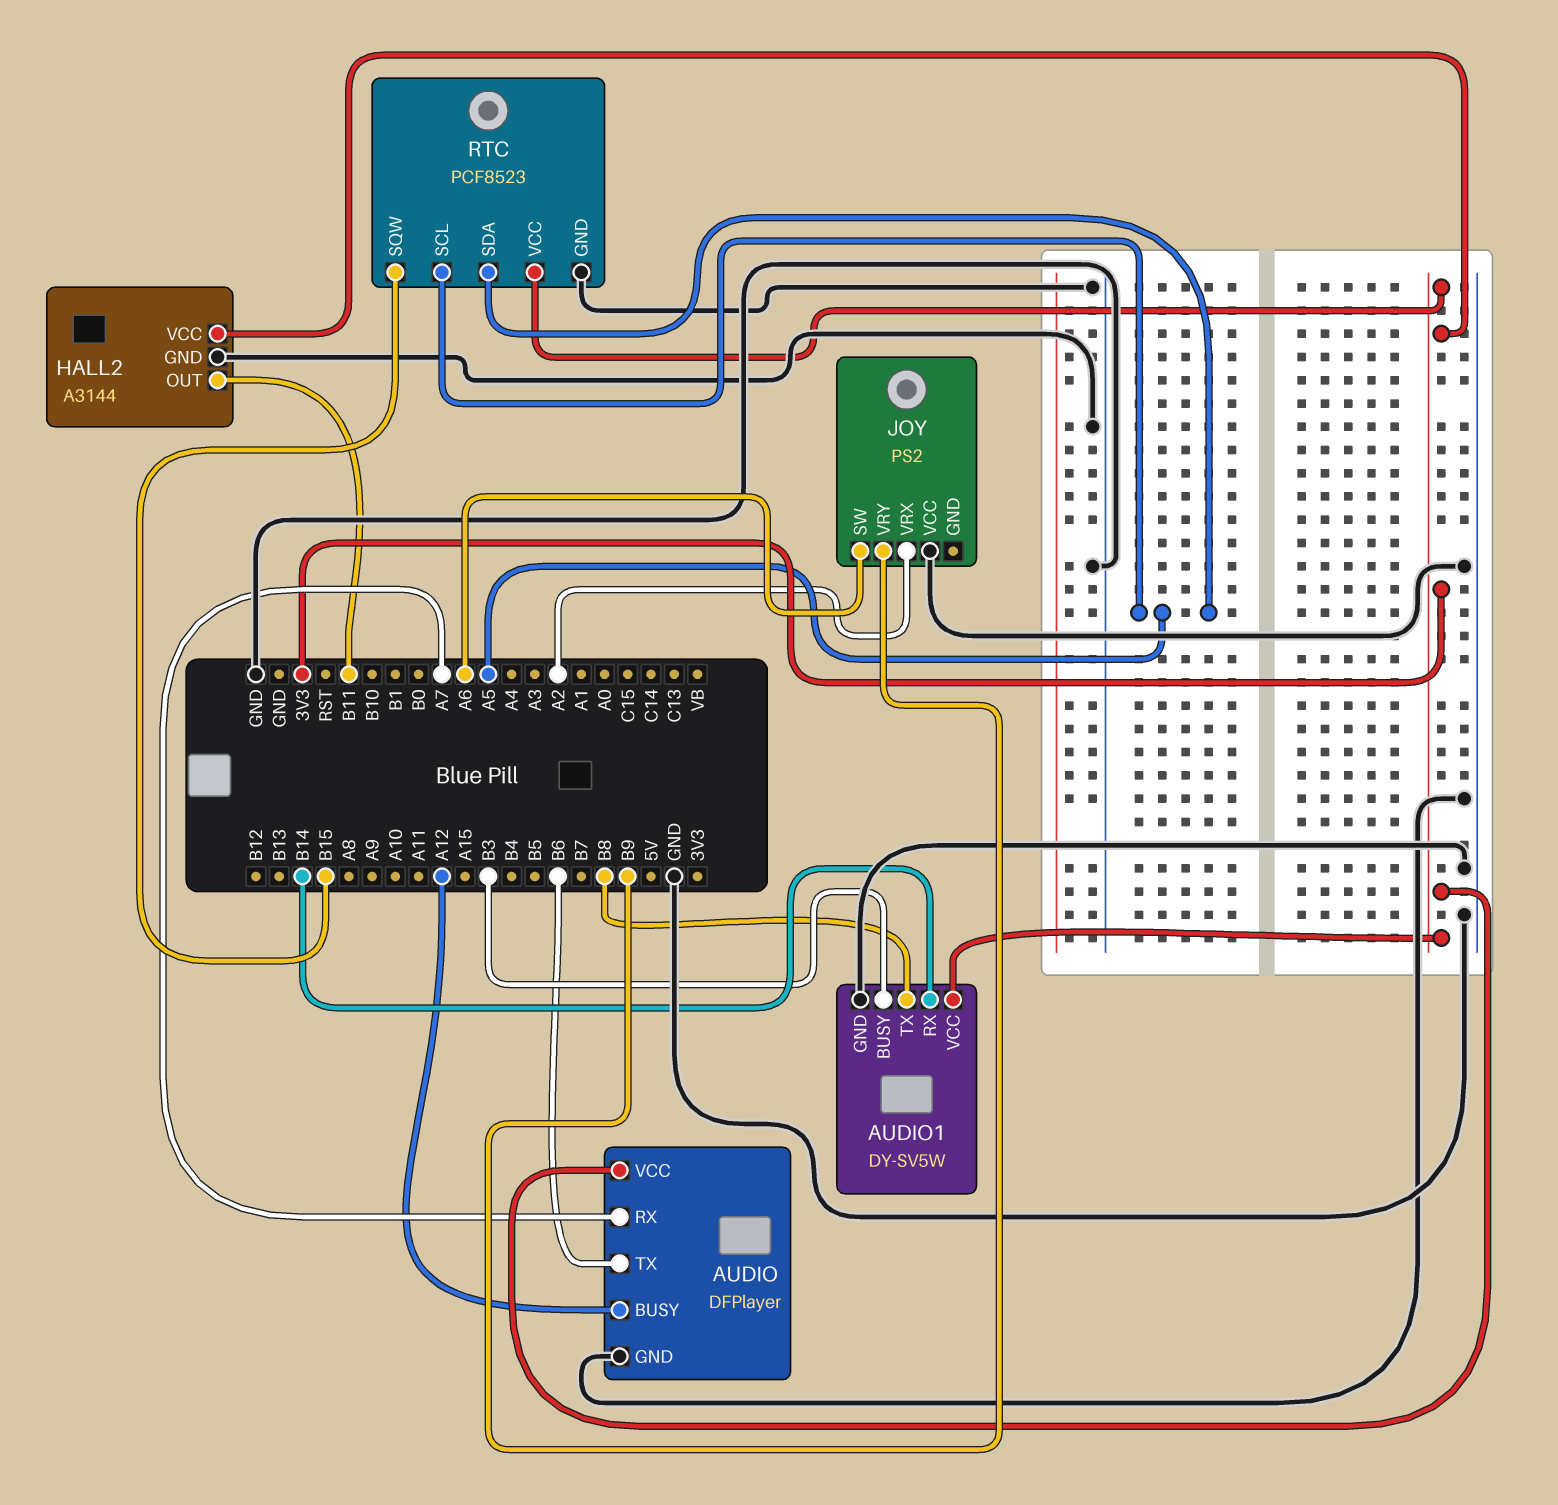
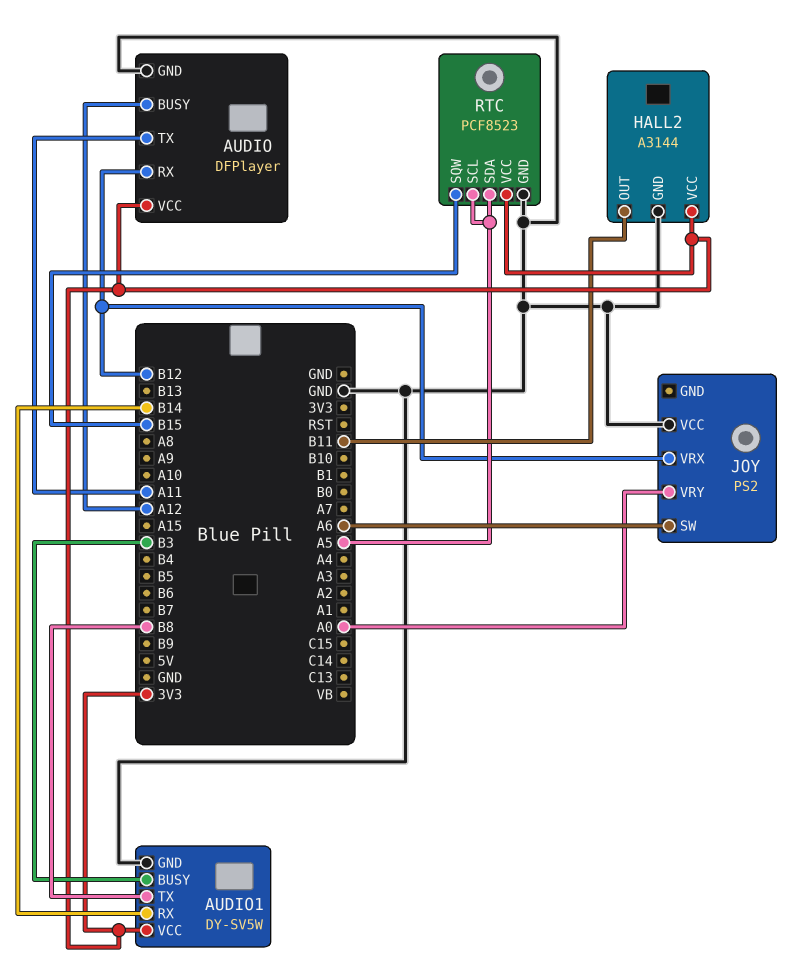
AUDIO pin RX: A7 -> B12
AUDIO pin TX: B6 -> A11
JOY pin VRX: A2 -> B12
JOY pin VRY: B9 -> A0

